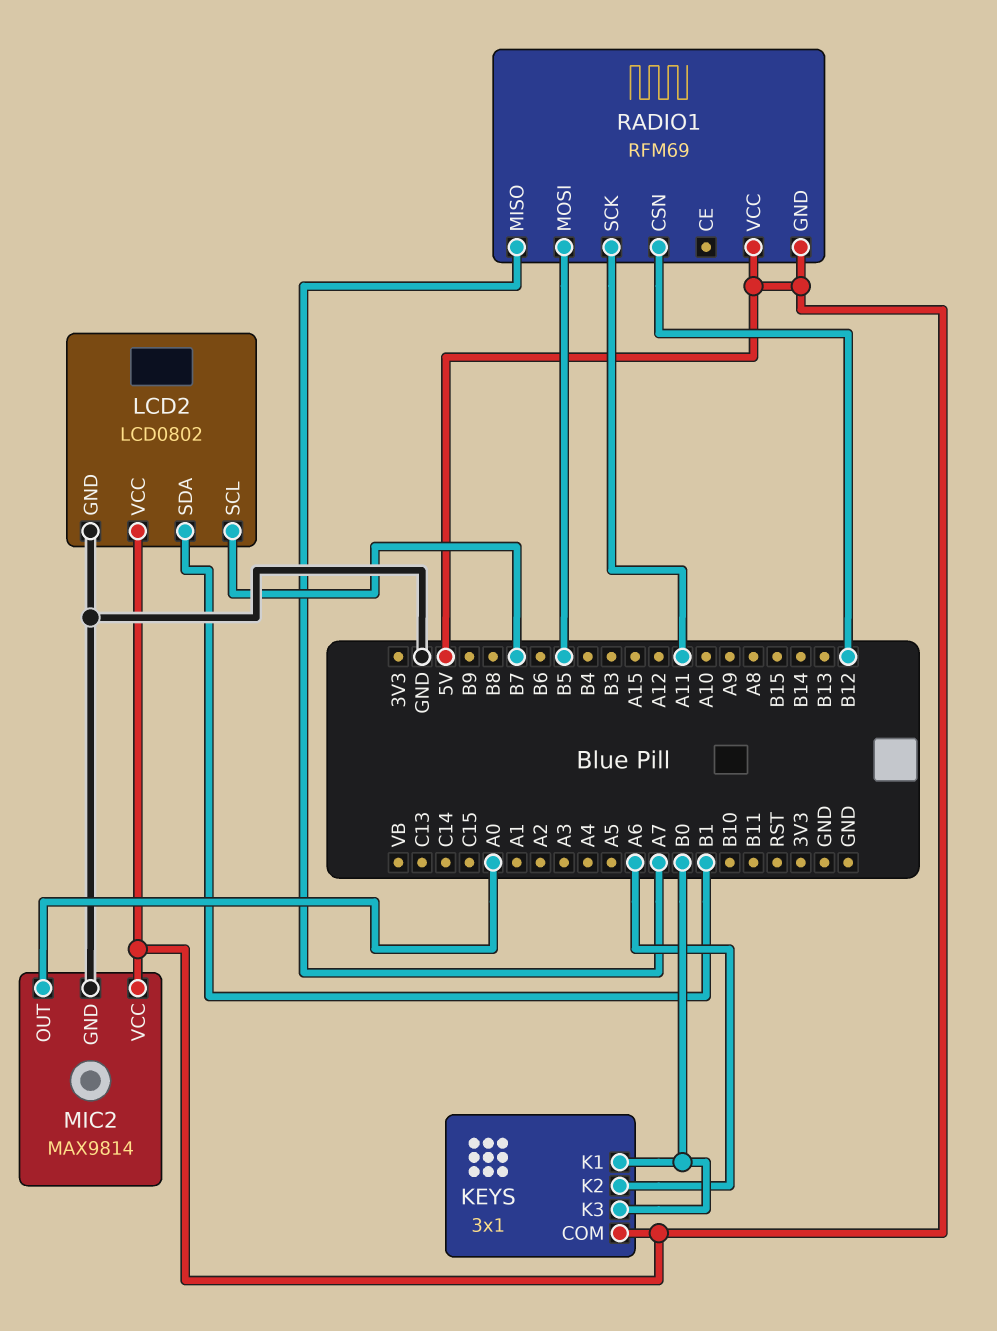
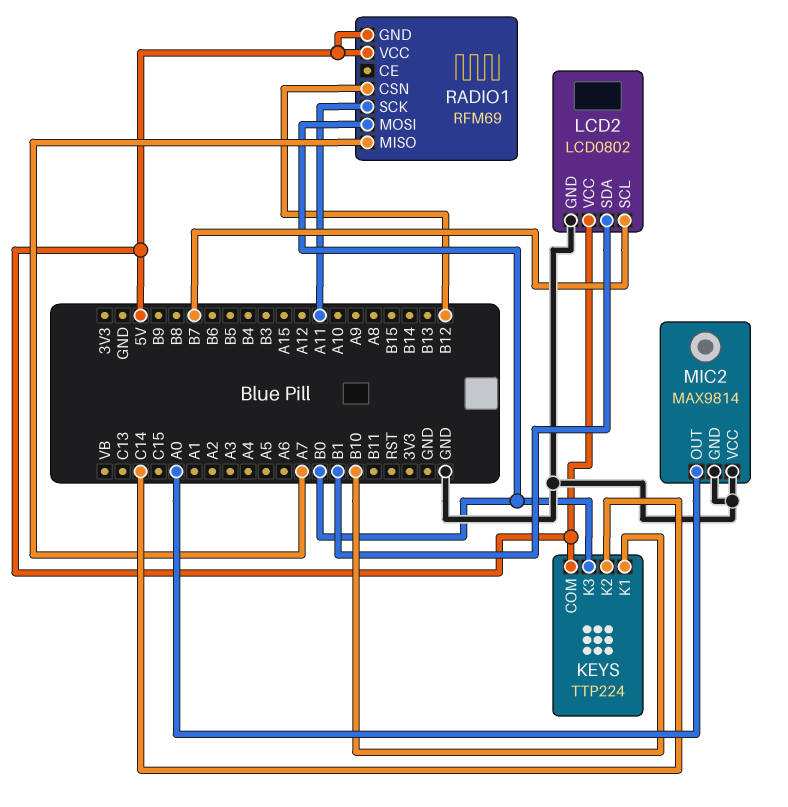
KEYS: 3x1 -> TTP224
KEYS pin K1: B0 -> B10
KEYS pin K2: A6 -> C14
MIC2 pin VCC: 5V -> GND
RADIO1 pin MOSI: B5 -> B0

